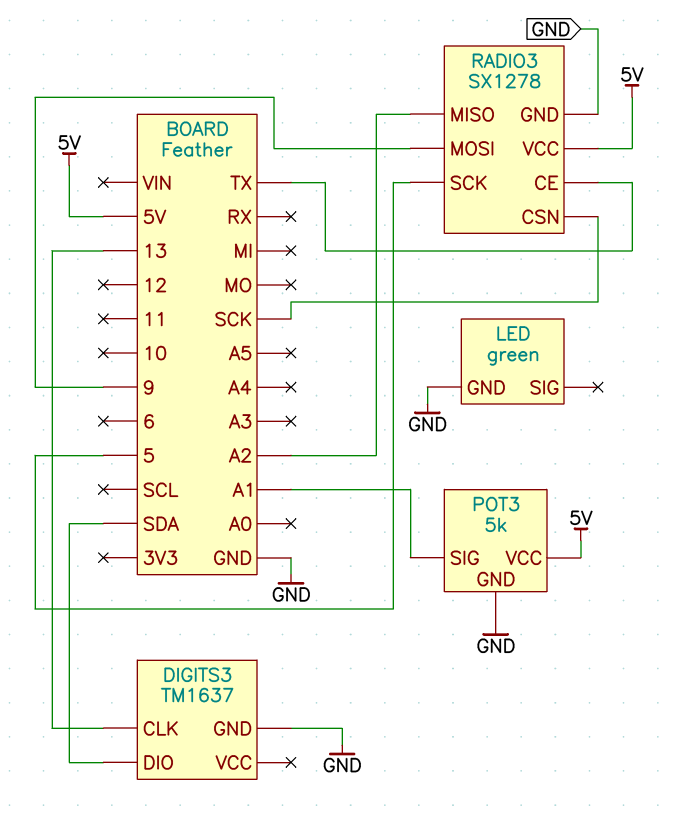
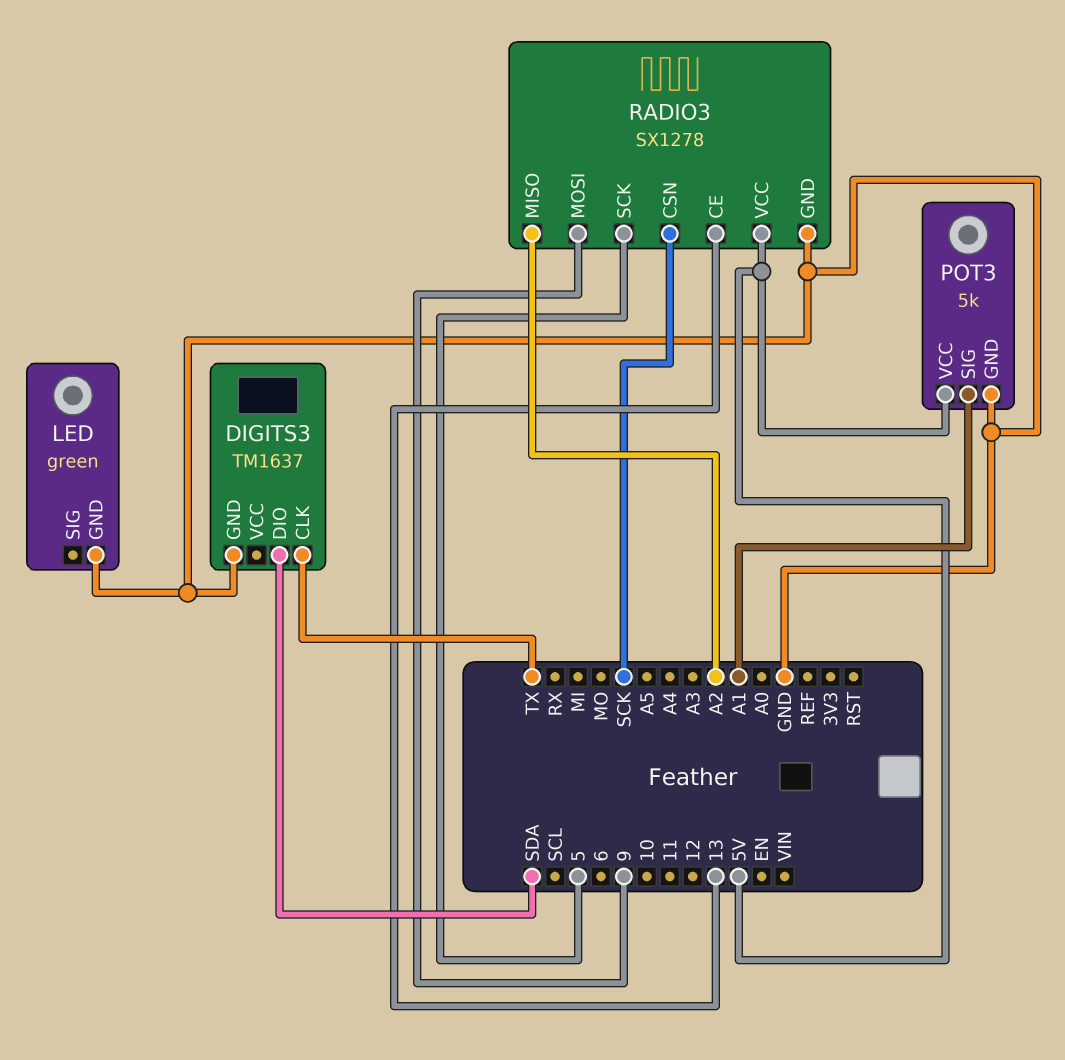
DIGITS3 pin CLK: 13 -> TX
RADIO3 pin CE: TX -> 13

